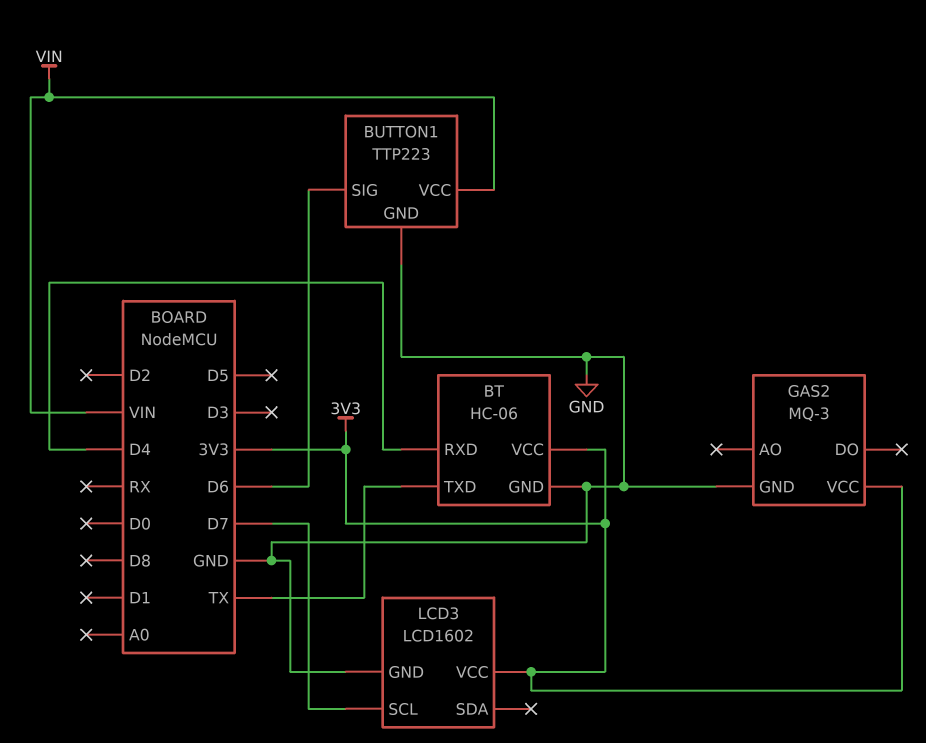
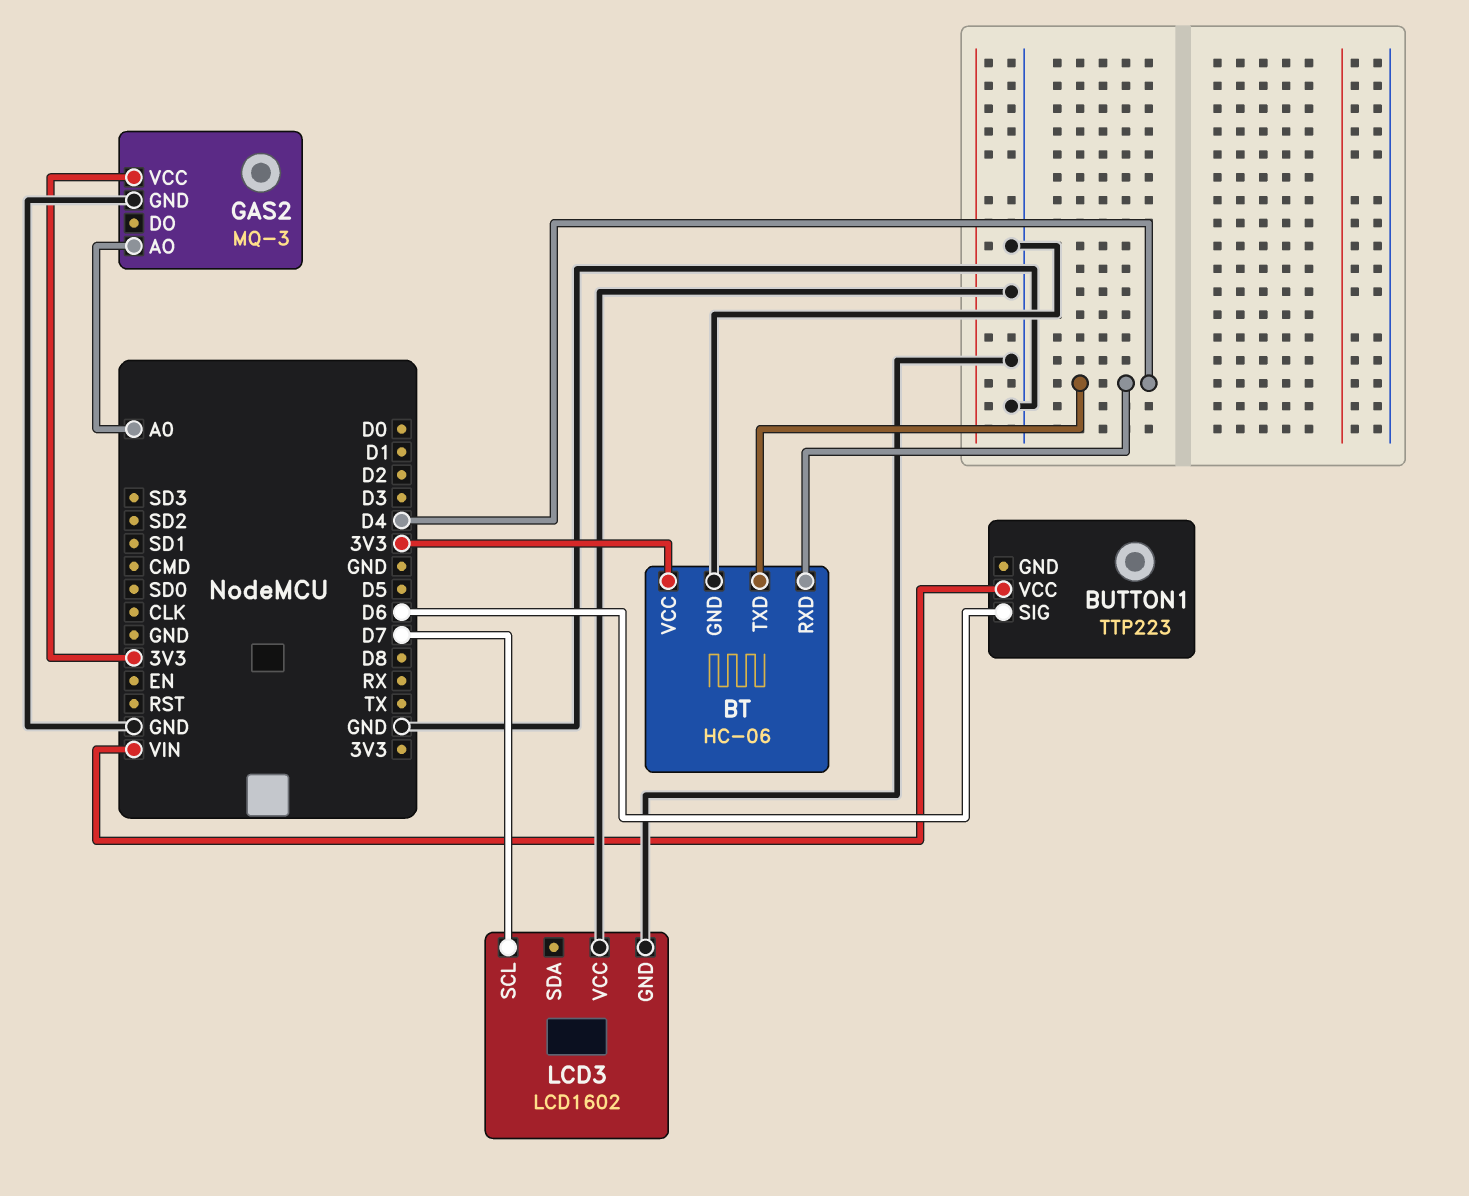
BT pin TXD: TX -> D4
BUTTON1 pin GND: GND -> none
GAS2 pin AO: none -> A0
LCD3 pin VCC: 3V3 -> GND

